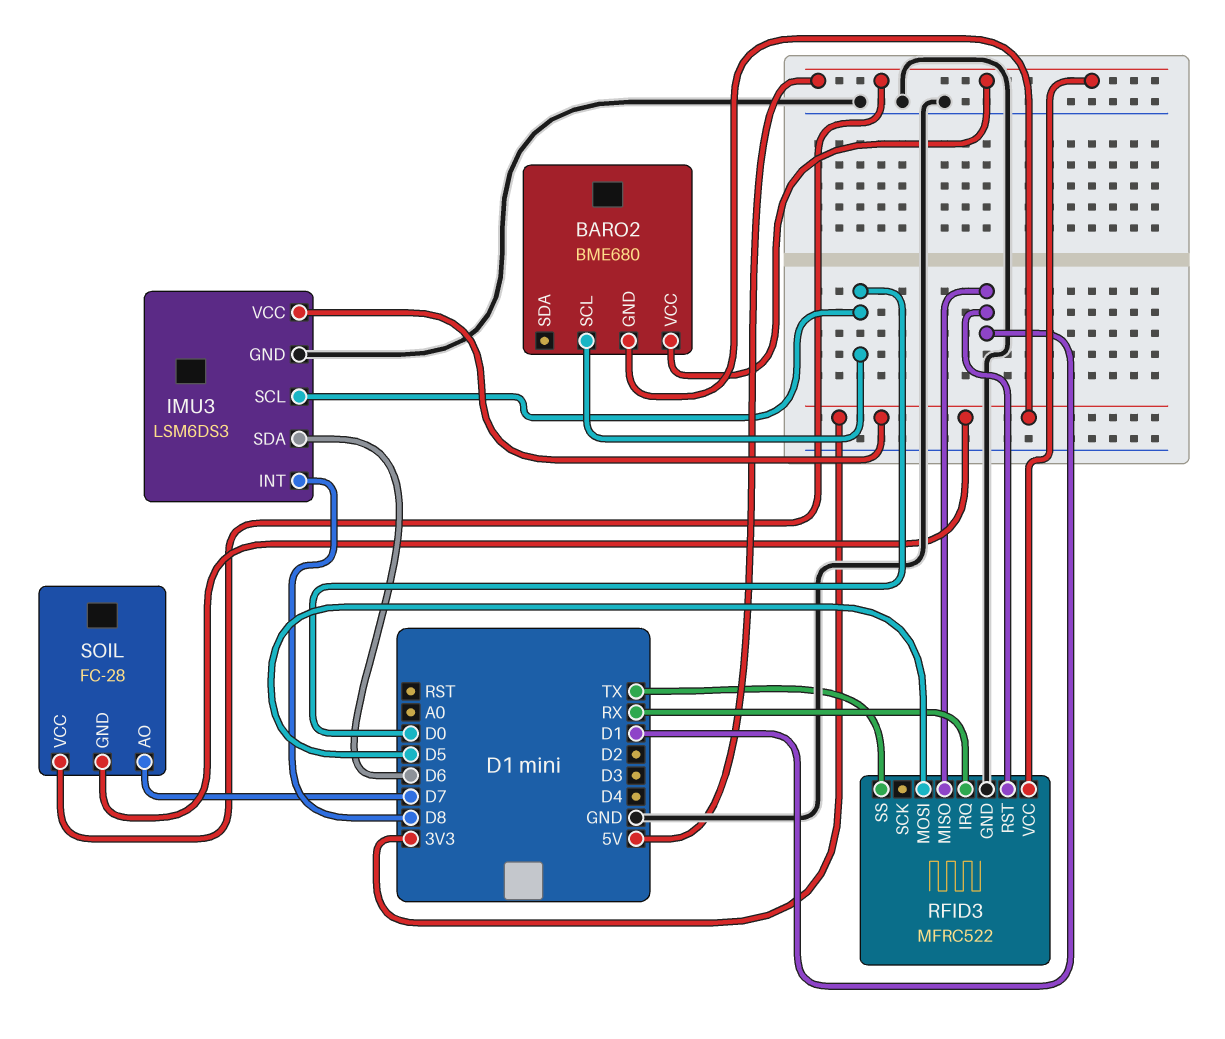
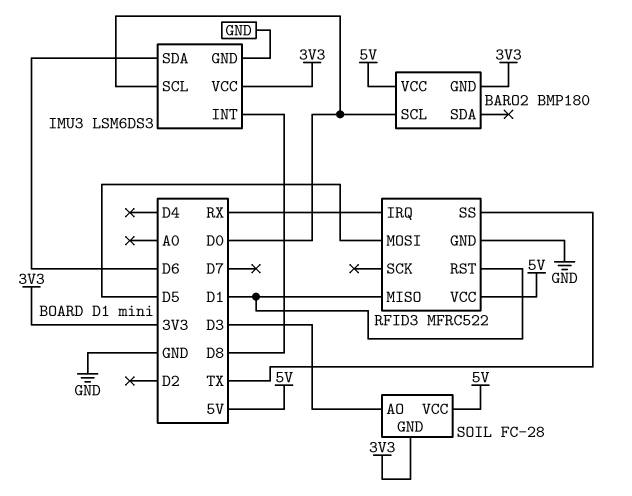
BARO2: BME680 -> BMP180
SOIL pin AO: D7 -> D3

